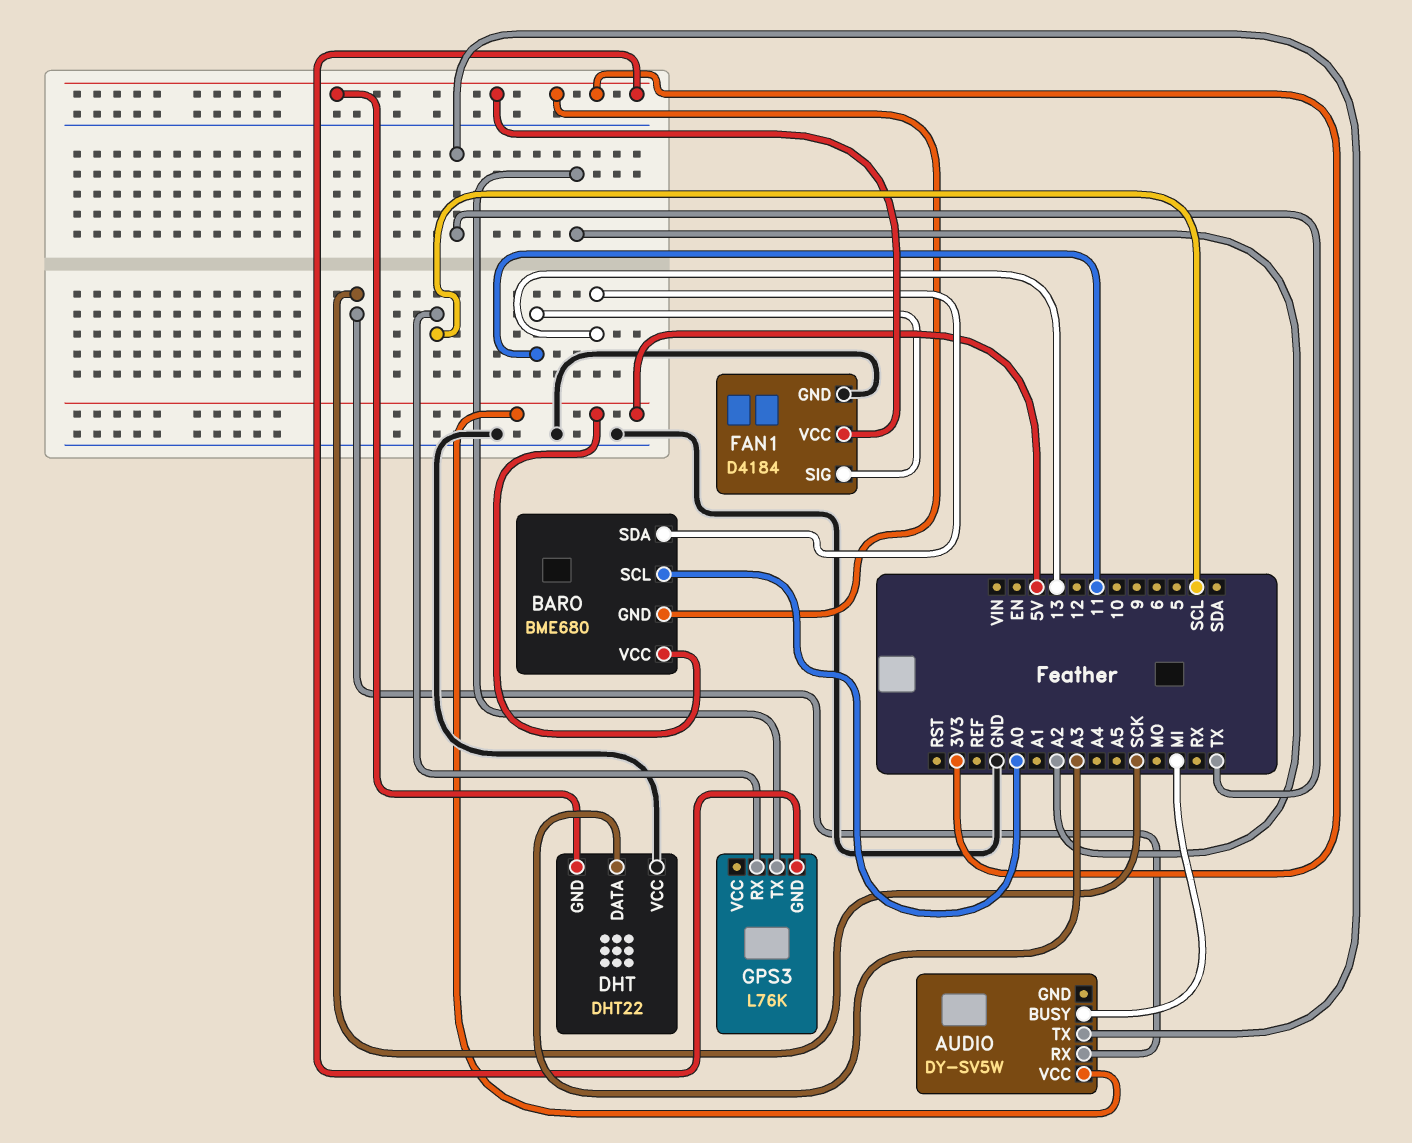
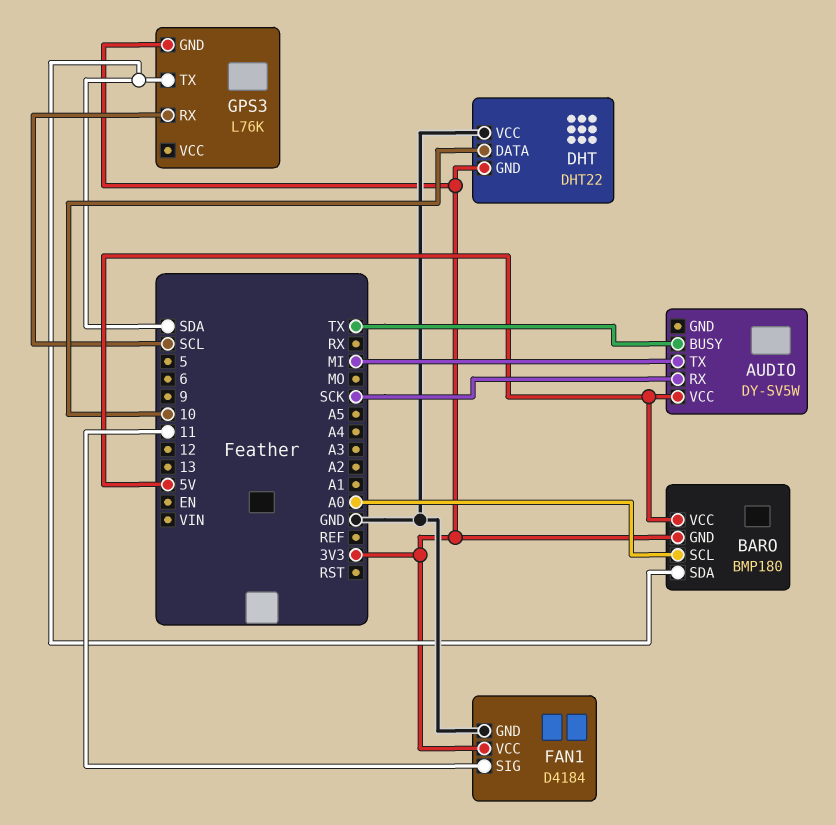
AUDIO pin BUSY: MI -> TX
AUDIO pin TX: TX -> MI
BARO: BME680 -> BMP180
BARO pin SDA: 13 -> SDA
DHT pin DATA: A3 -> 10
GPS3 pin TX: A2 -> SDA

